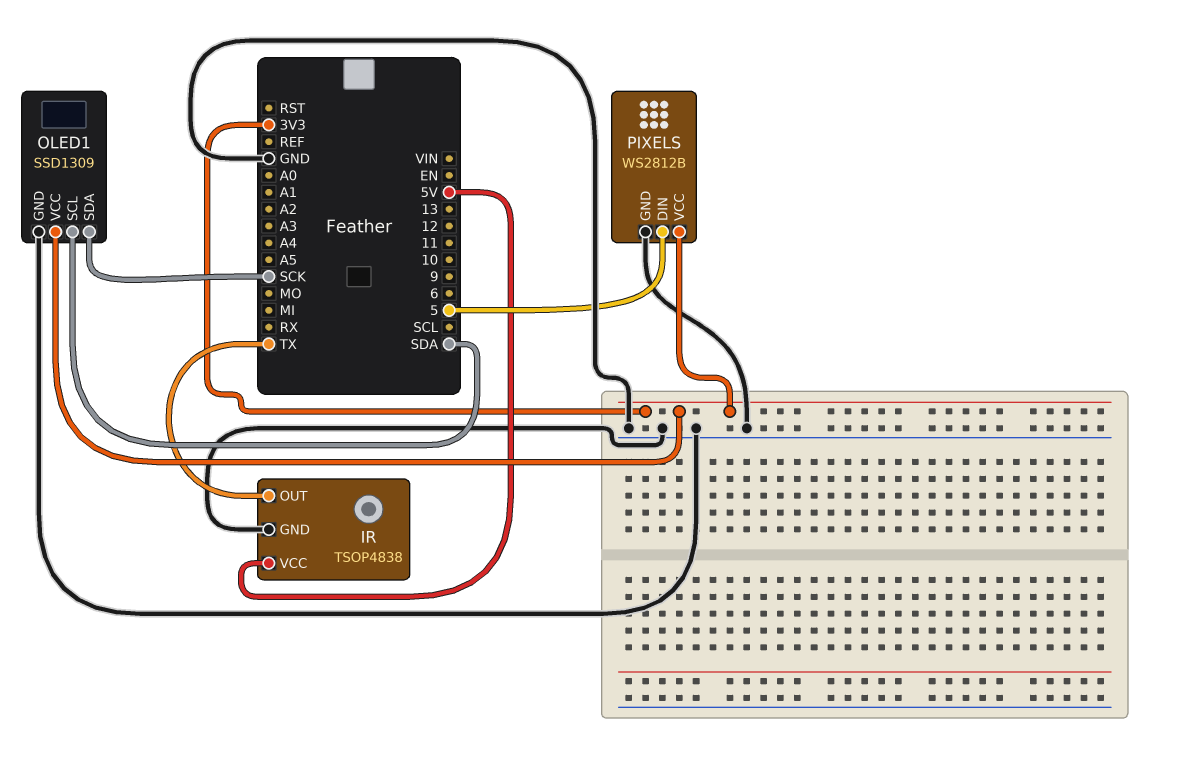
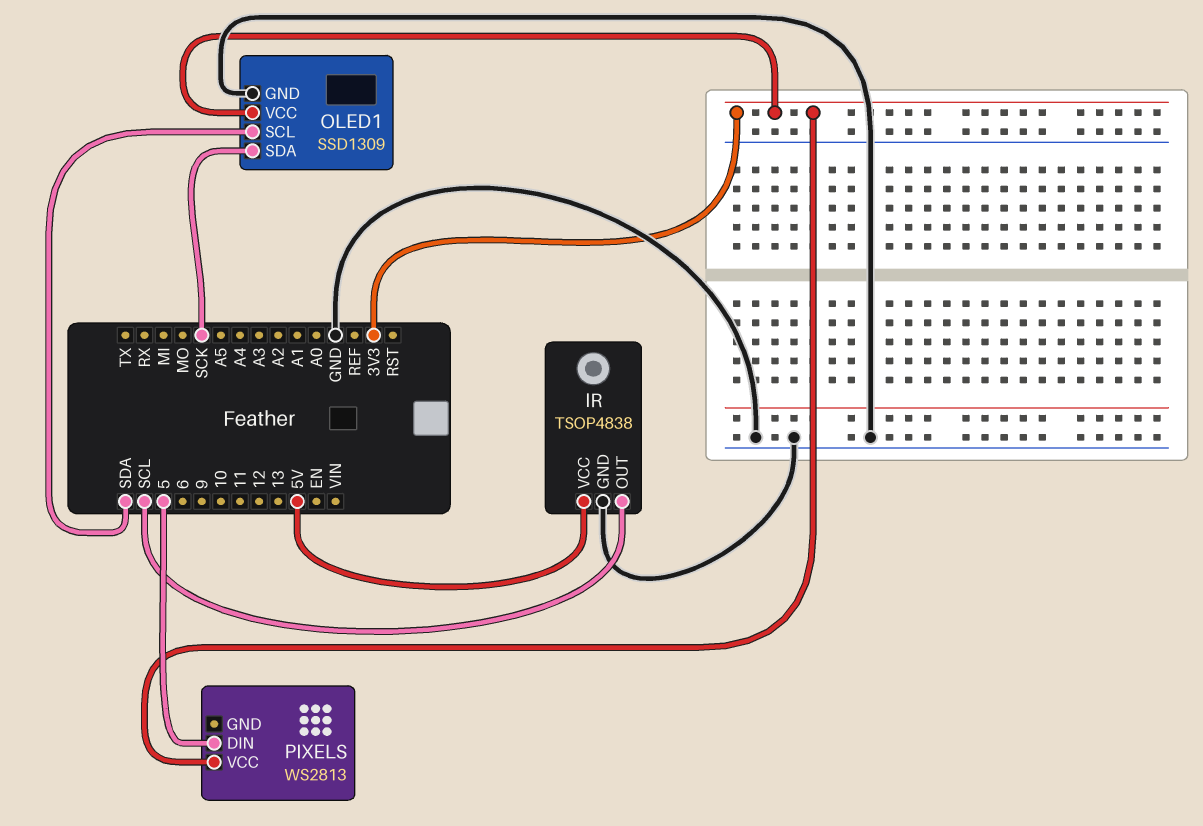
IR pin OUT: TX -> SCL
PIXELS: WS2812B -> WS2813
PIXELS pin GND: GND -> none

